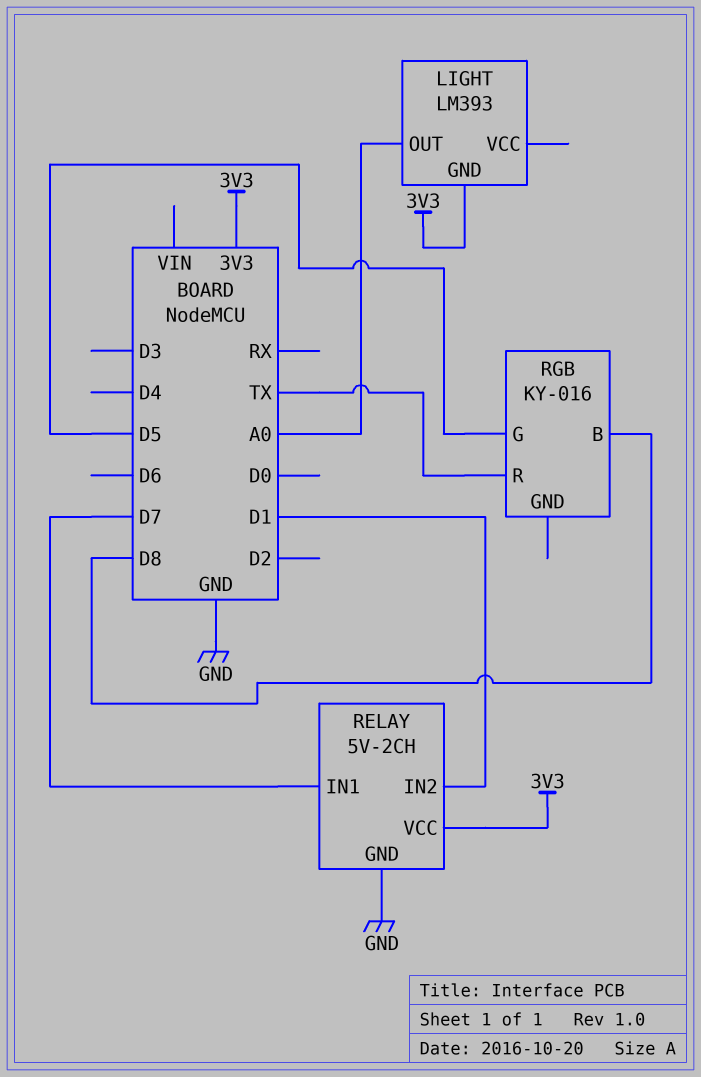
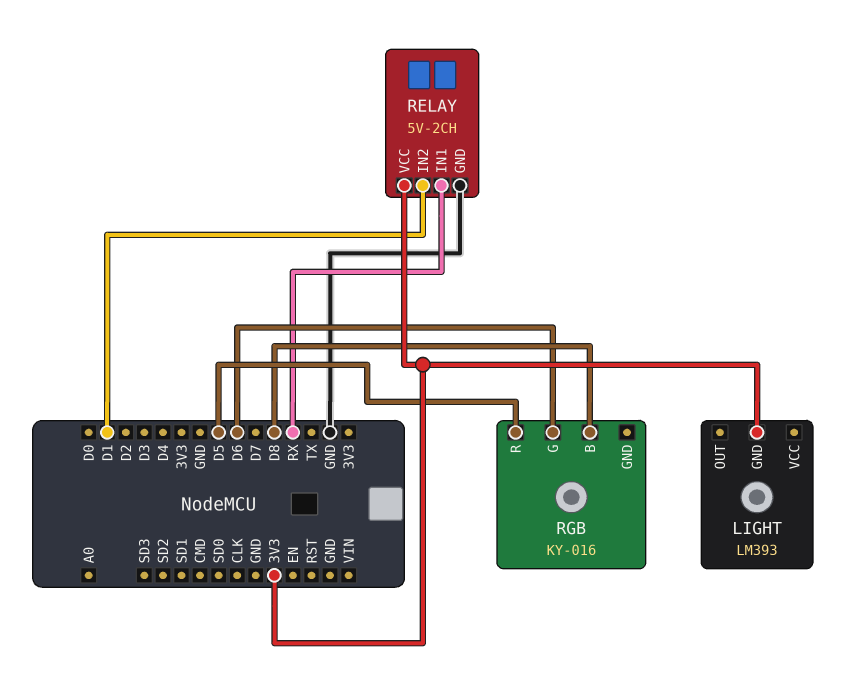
LIGHT pin OUT: A0 -> none
RELAY pin IN1: D7 -> RX
RGB pin G: D5 -> D6
RGB pin R: TX -> D5

